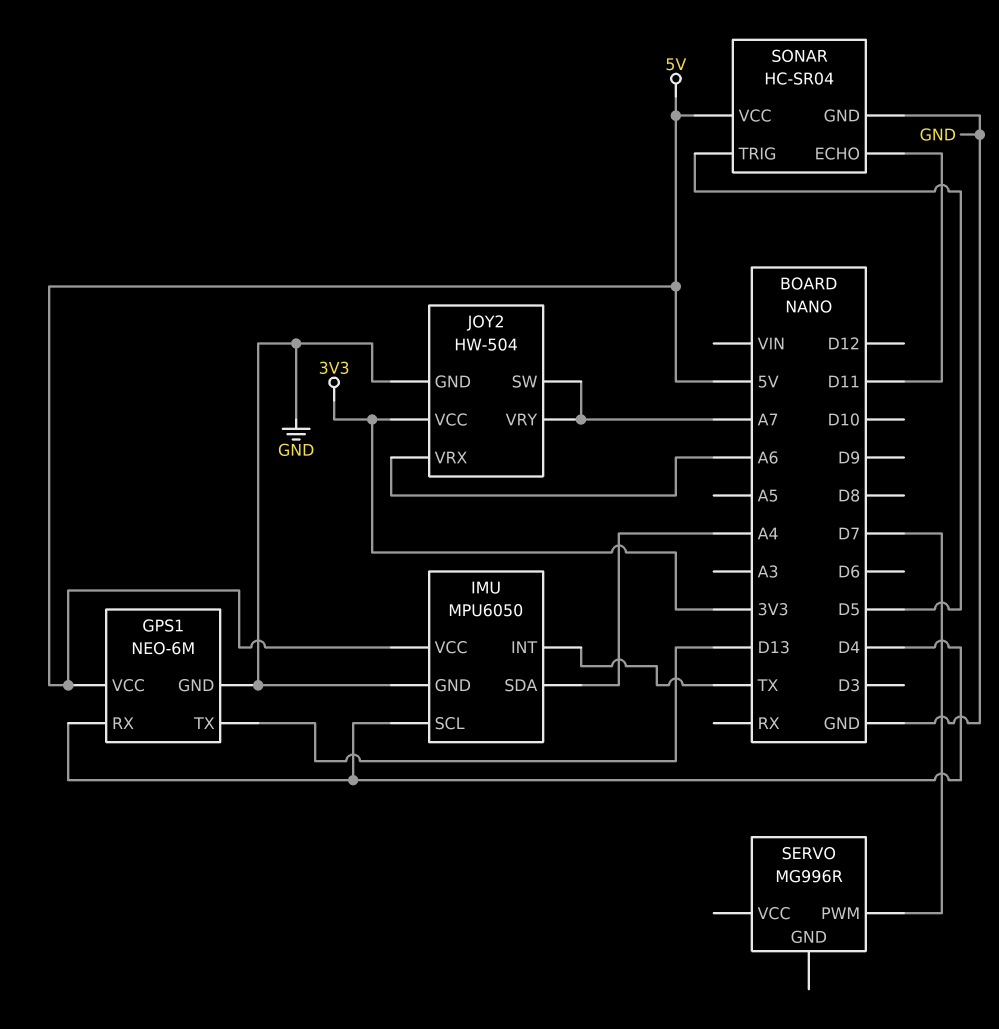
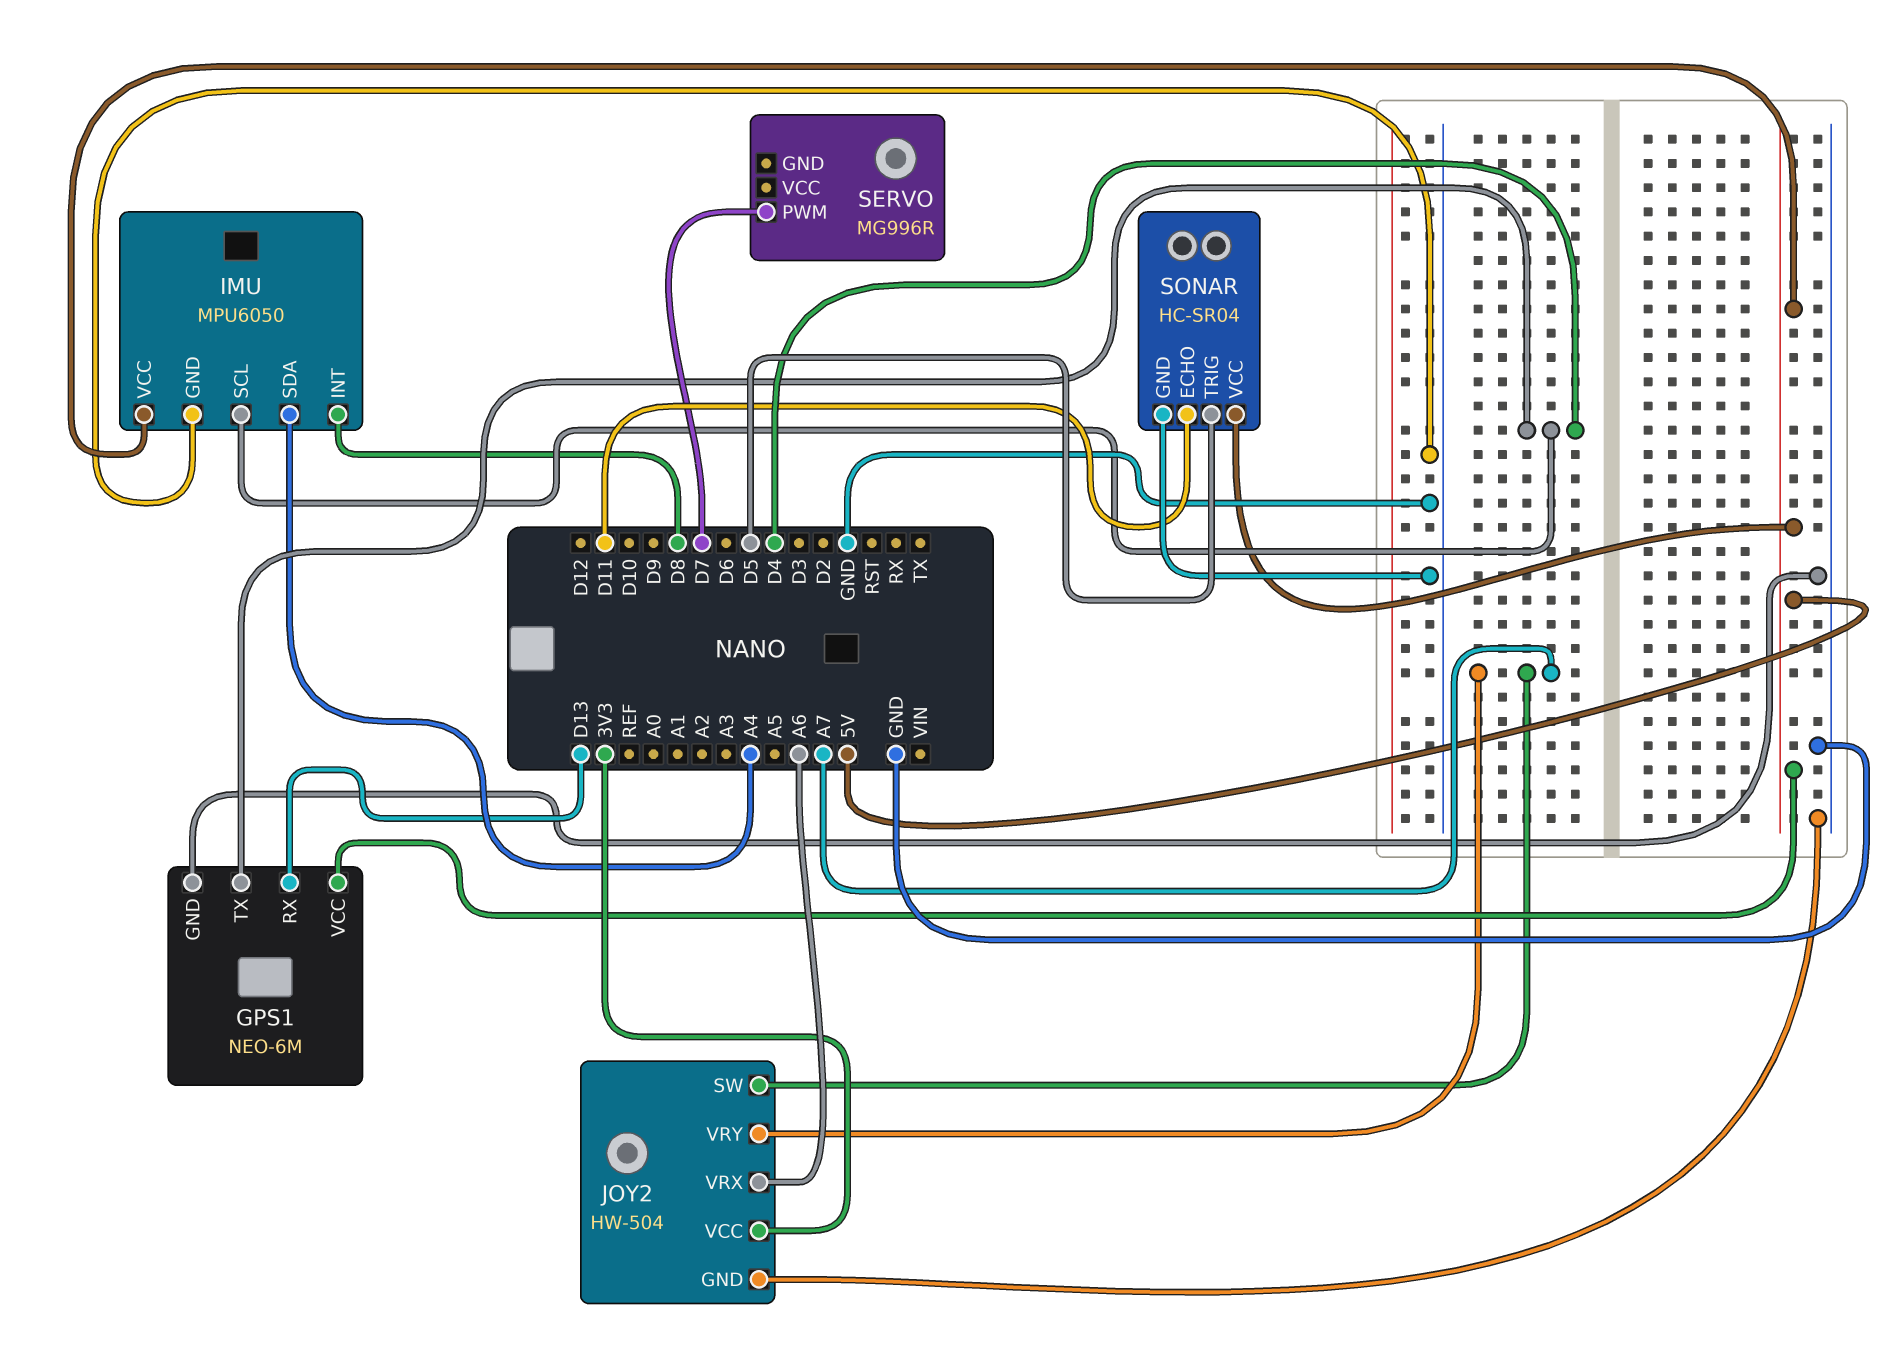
GPS1 pin RX: D4 -> D13
GPS1 pin TX: D13 -> D4
IMU pin INT: TX -> D8

